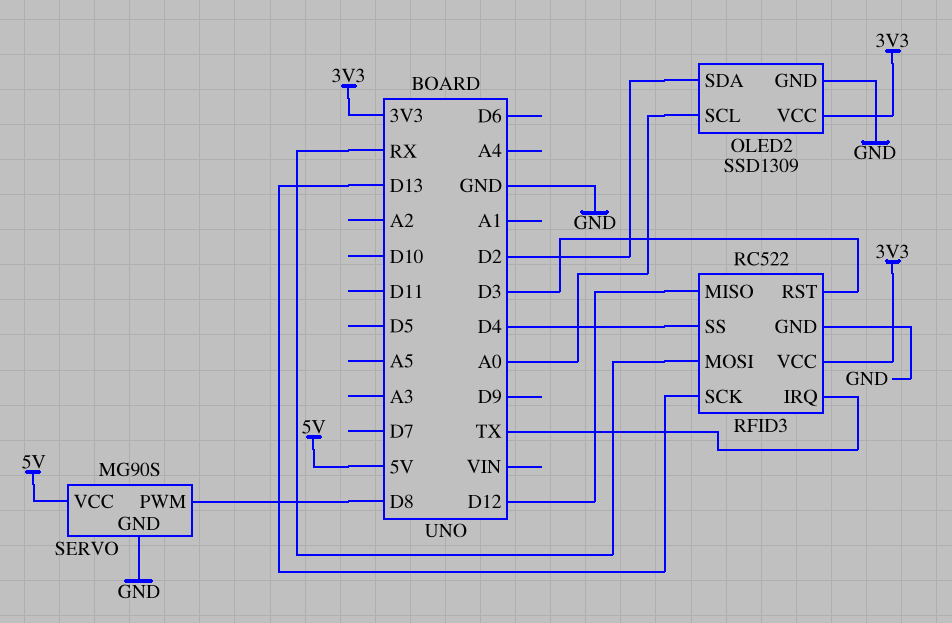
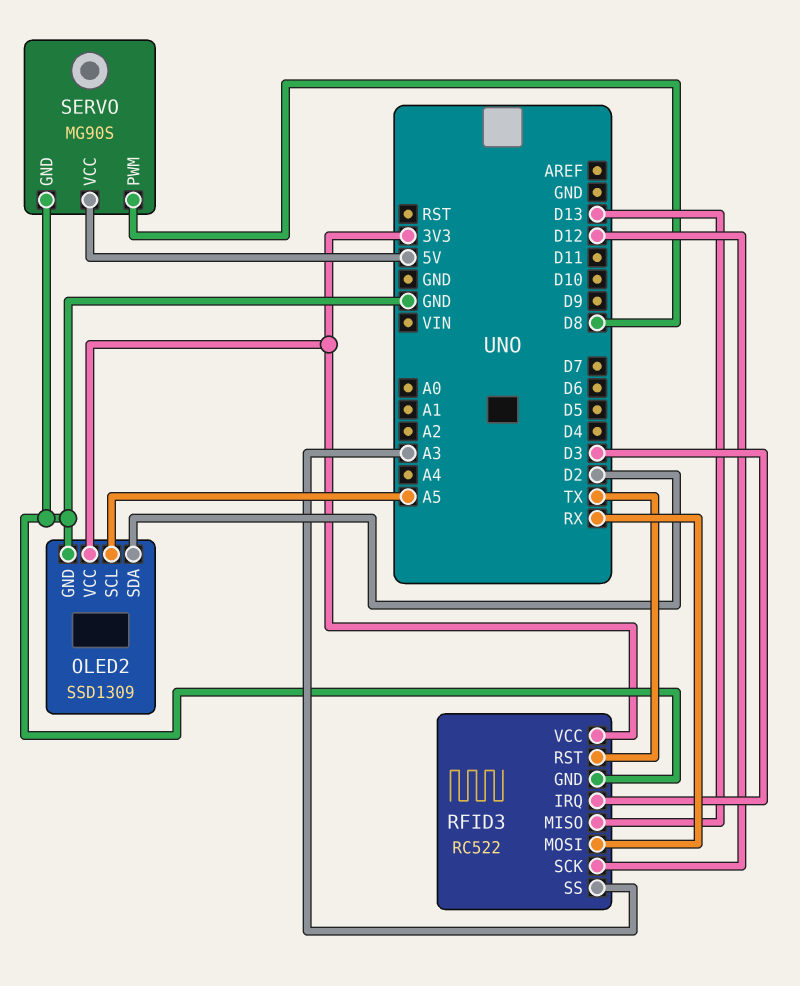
OLED2 pin SCL: A0 -> A5
RFID3 pin IRQ: TX -> D3
RFID3 pin MISO: D12 -> D13
RFID3 pin RST: D3 -> TX
RFID3 pin SCK: D13 -> D12
RFID3 pin SS: D4 -> A3

